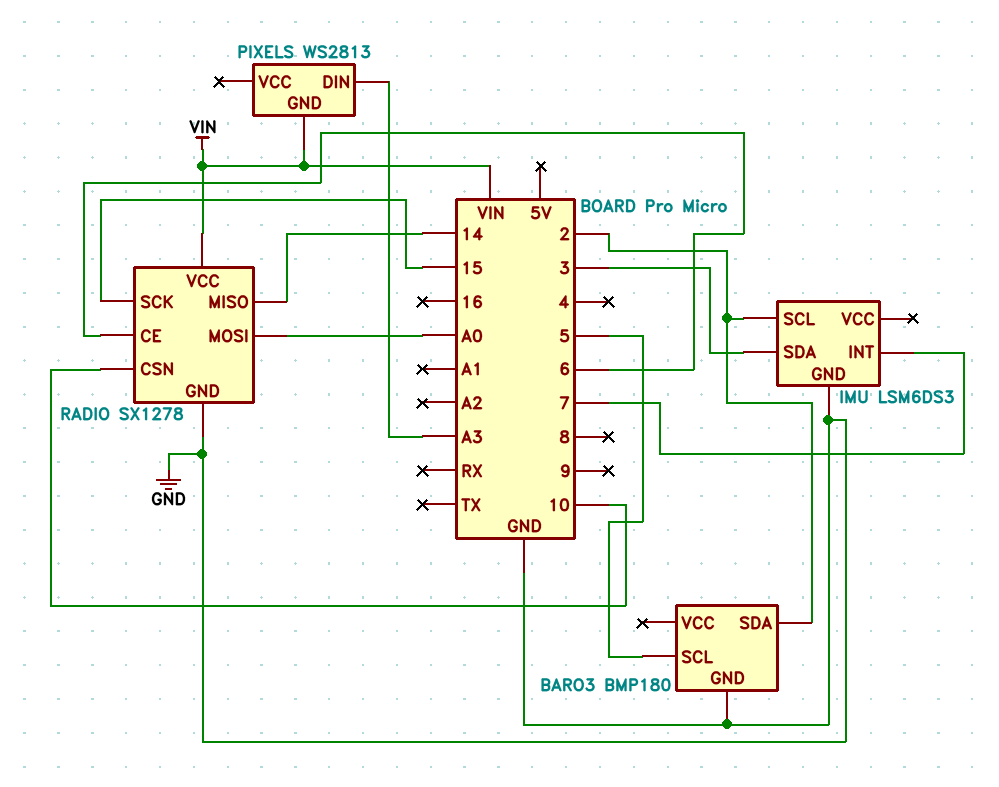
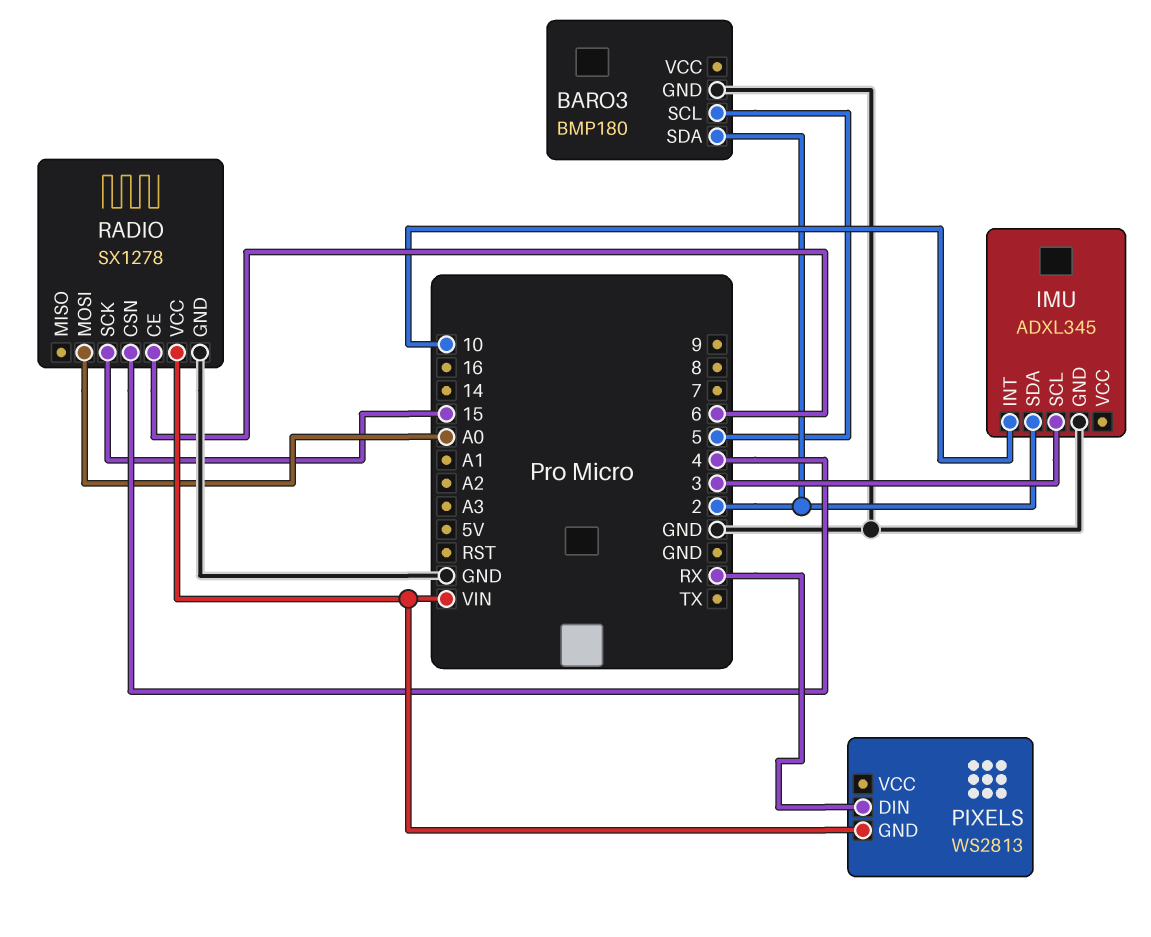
IMU: LSM6DS3 -> ADXL345
IMU pin INT: 7 -> 10
IMU pin SCL: 2 -> 3
IMU pin SDA: 3 -> 2
PIXELS pin DIN: A3 -> RX
RADIO pin CSN: 10 -> 4
RADIO pin MISO: 14 -> none

